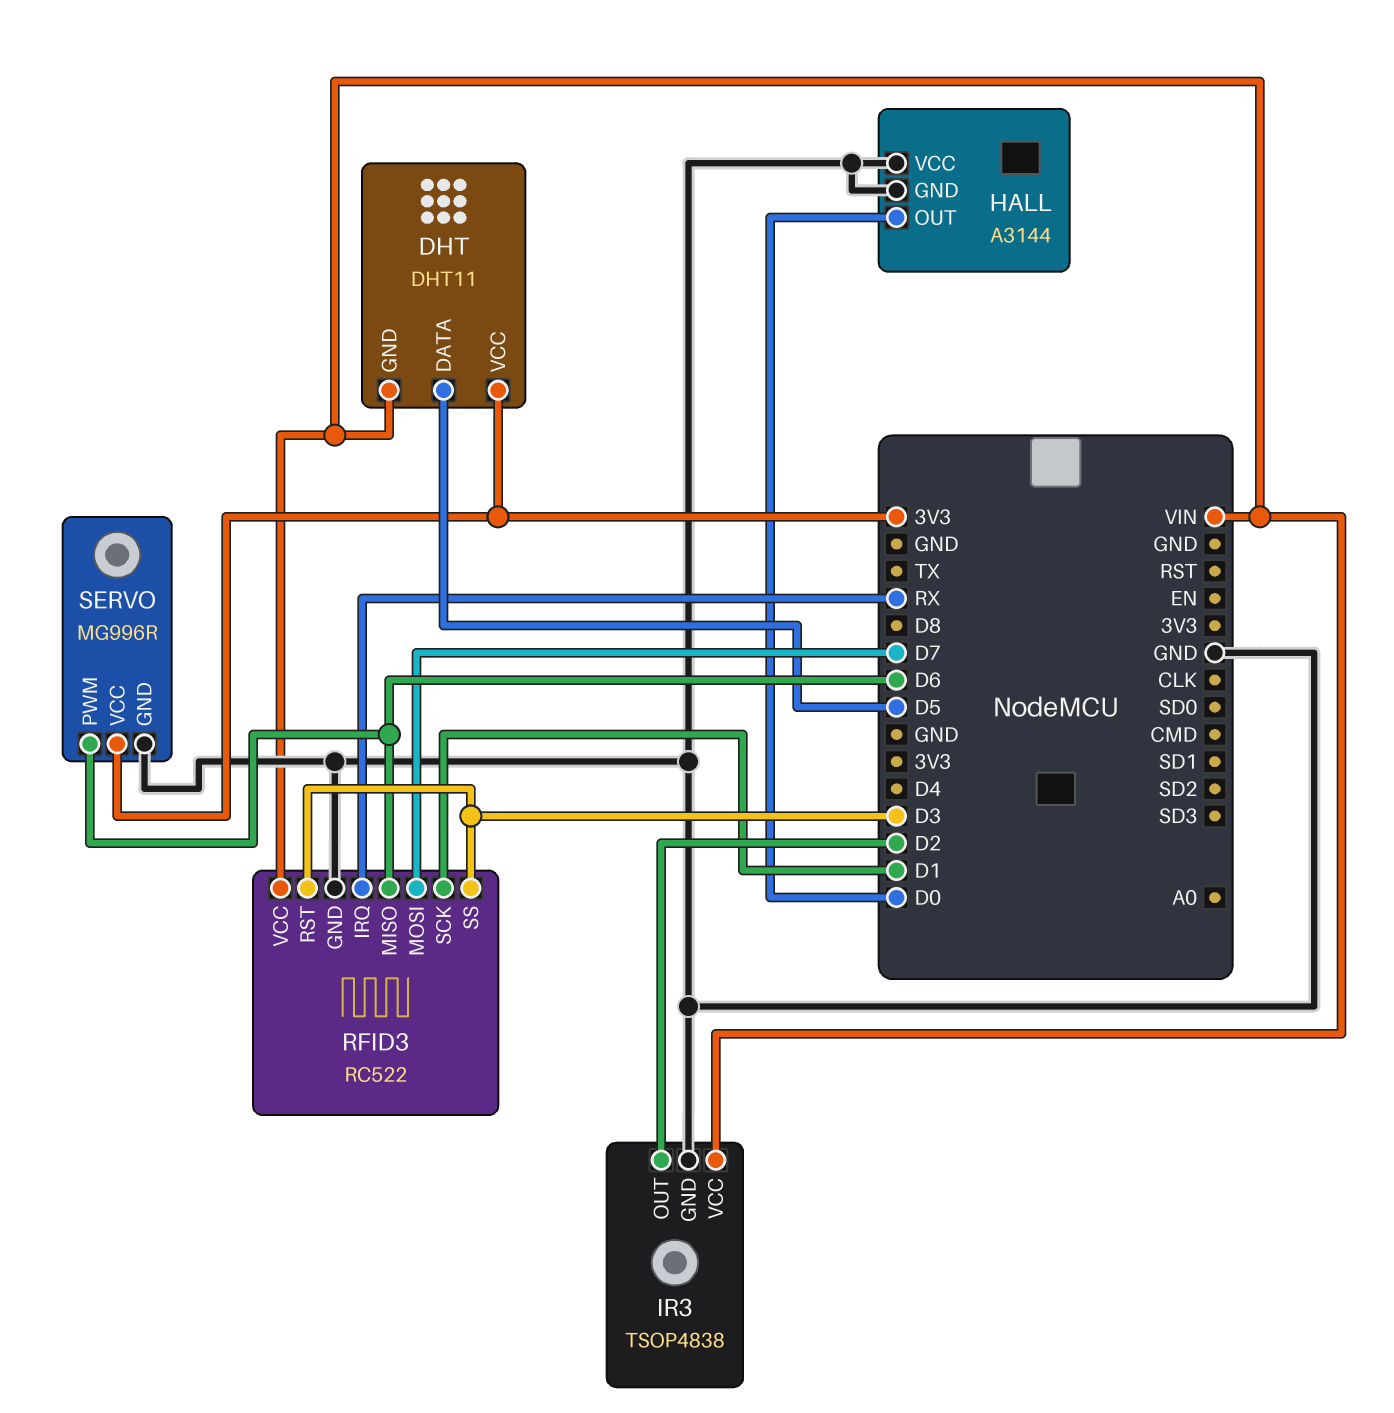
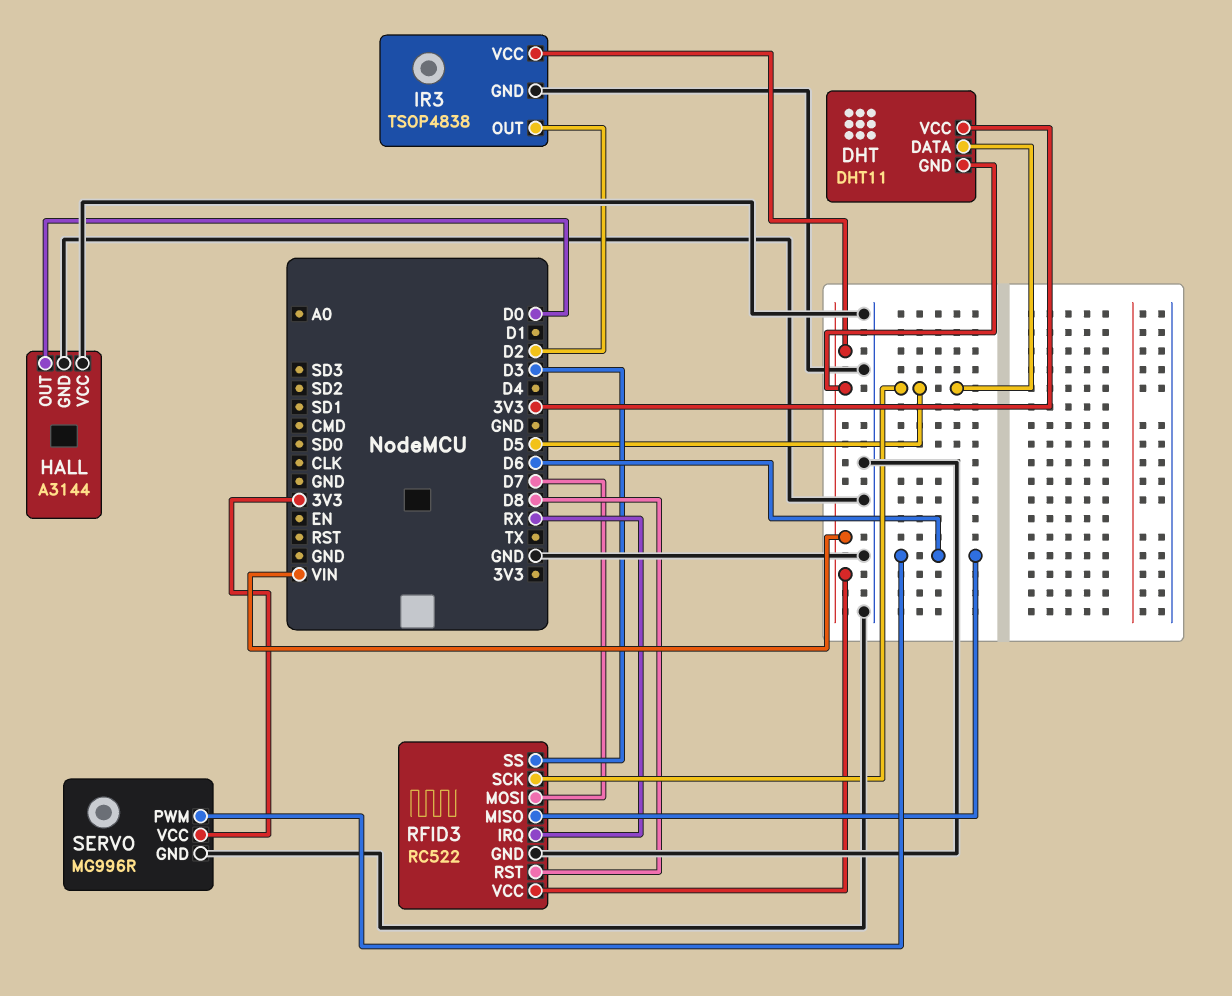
RFID3 pin RST: D3 -> D8
RFID3 pin SCK: D1 -> D5

